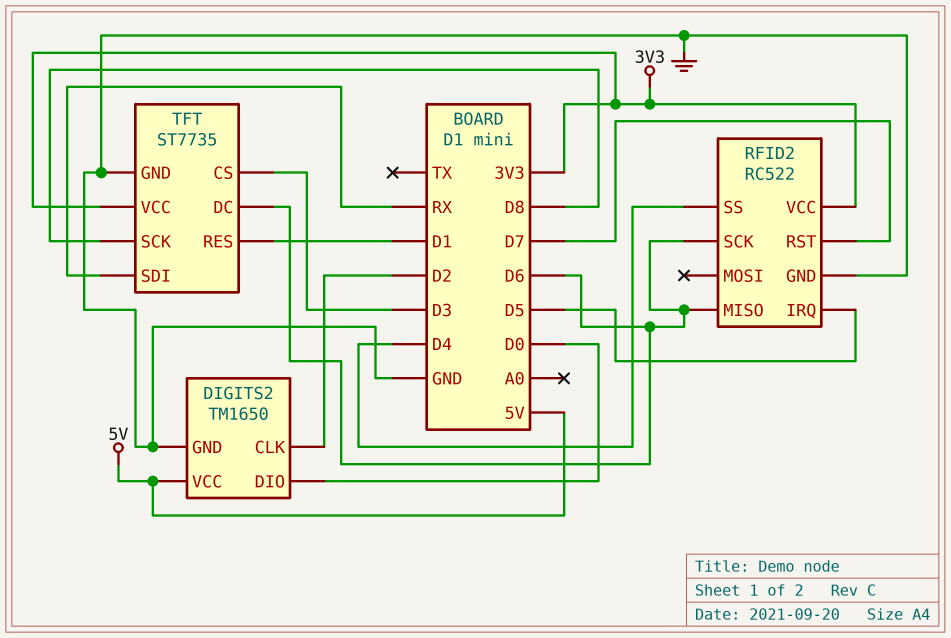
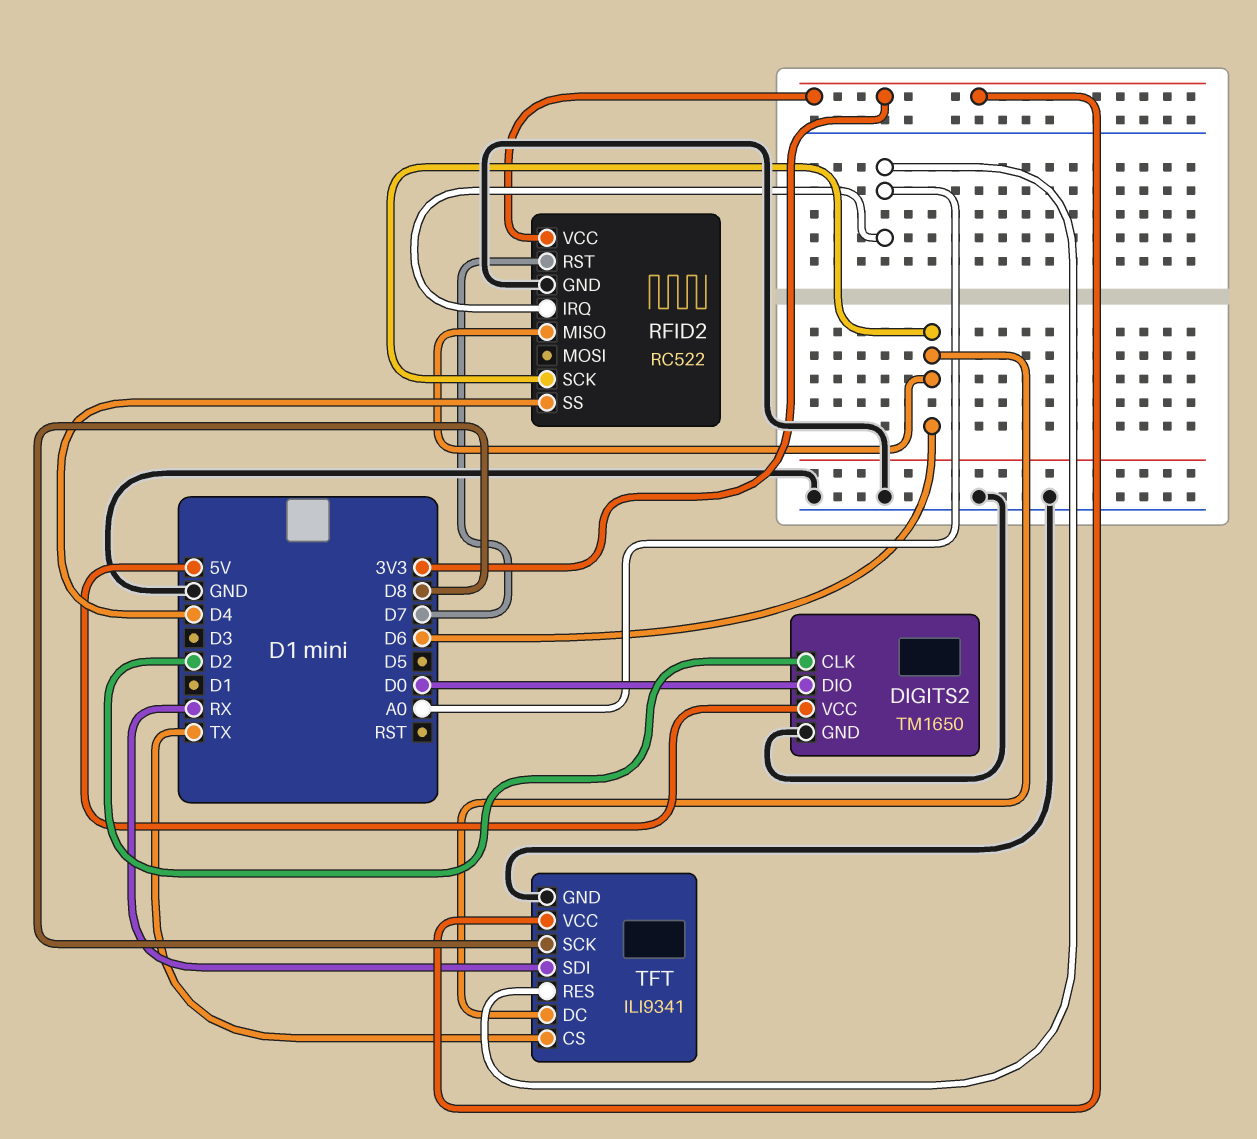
RFID2 pin IRQ: D5 -> A0
TFT: ST7735 -> ILI9341
TFT pin CS: D3 -> TX
TFT pin RES: D1 -> A0

